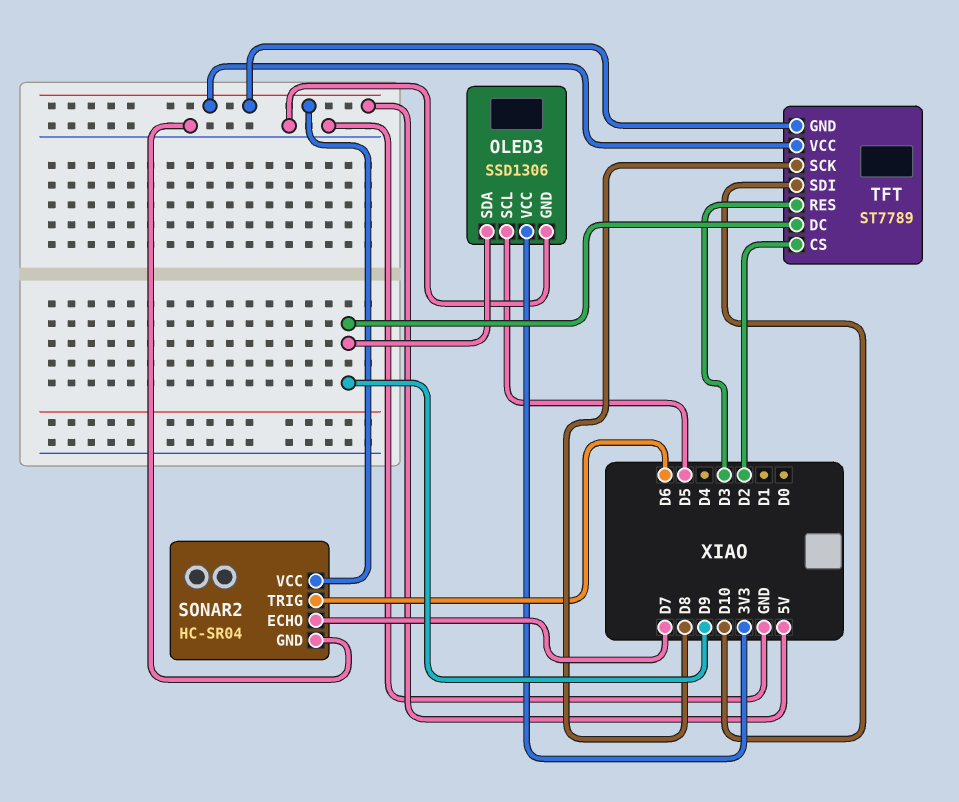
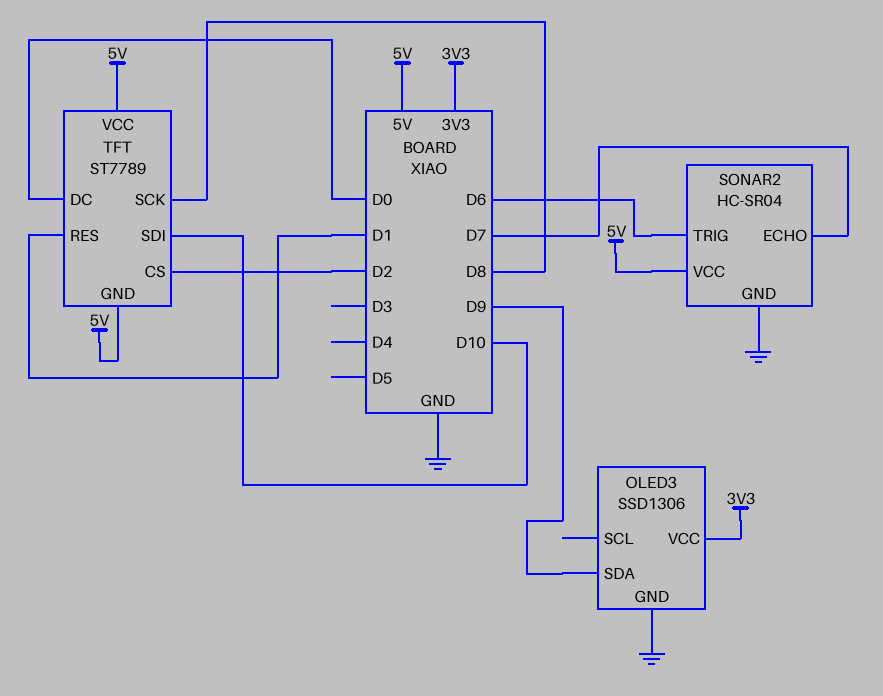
OLED3 pin SCL: D5 -> none
TFT pin DC: D9 -> D0
TFT pin RES: D3 -> D1

